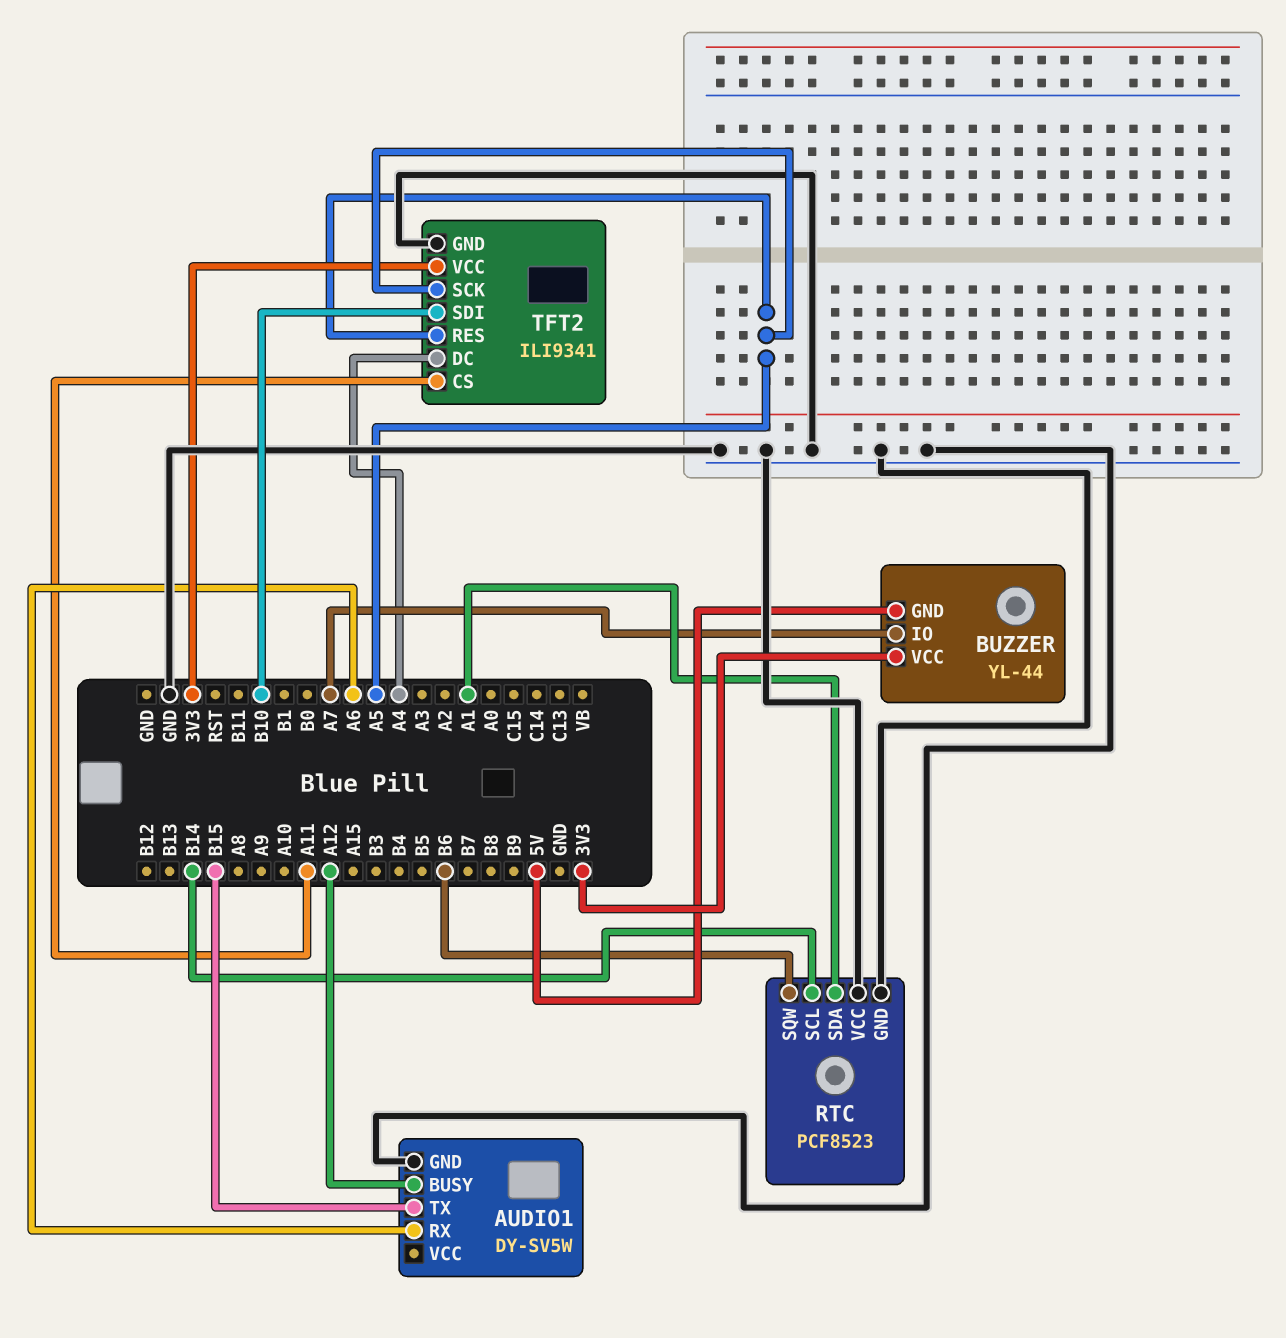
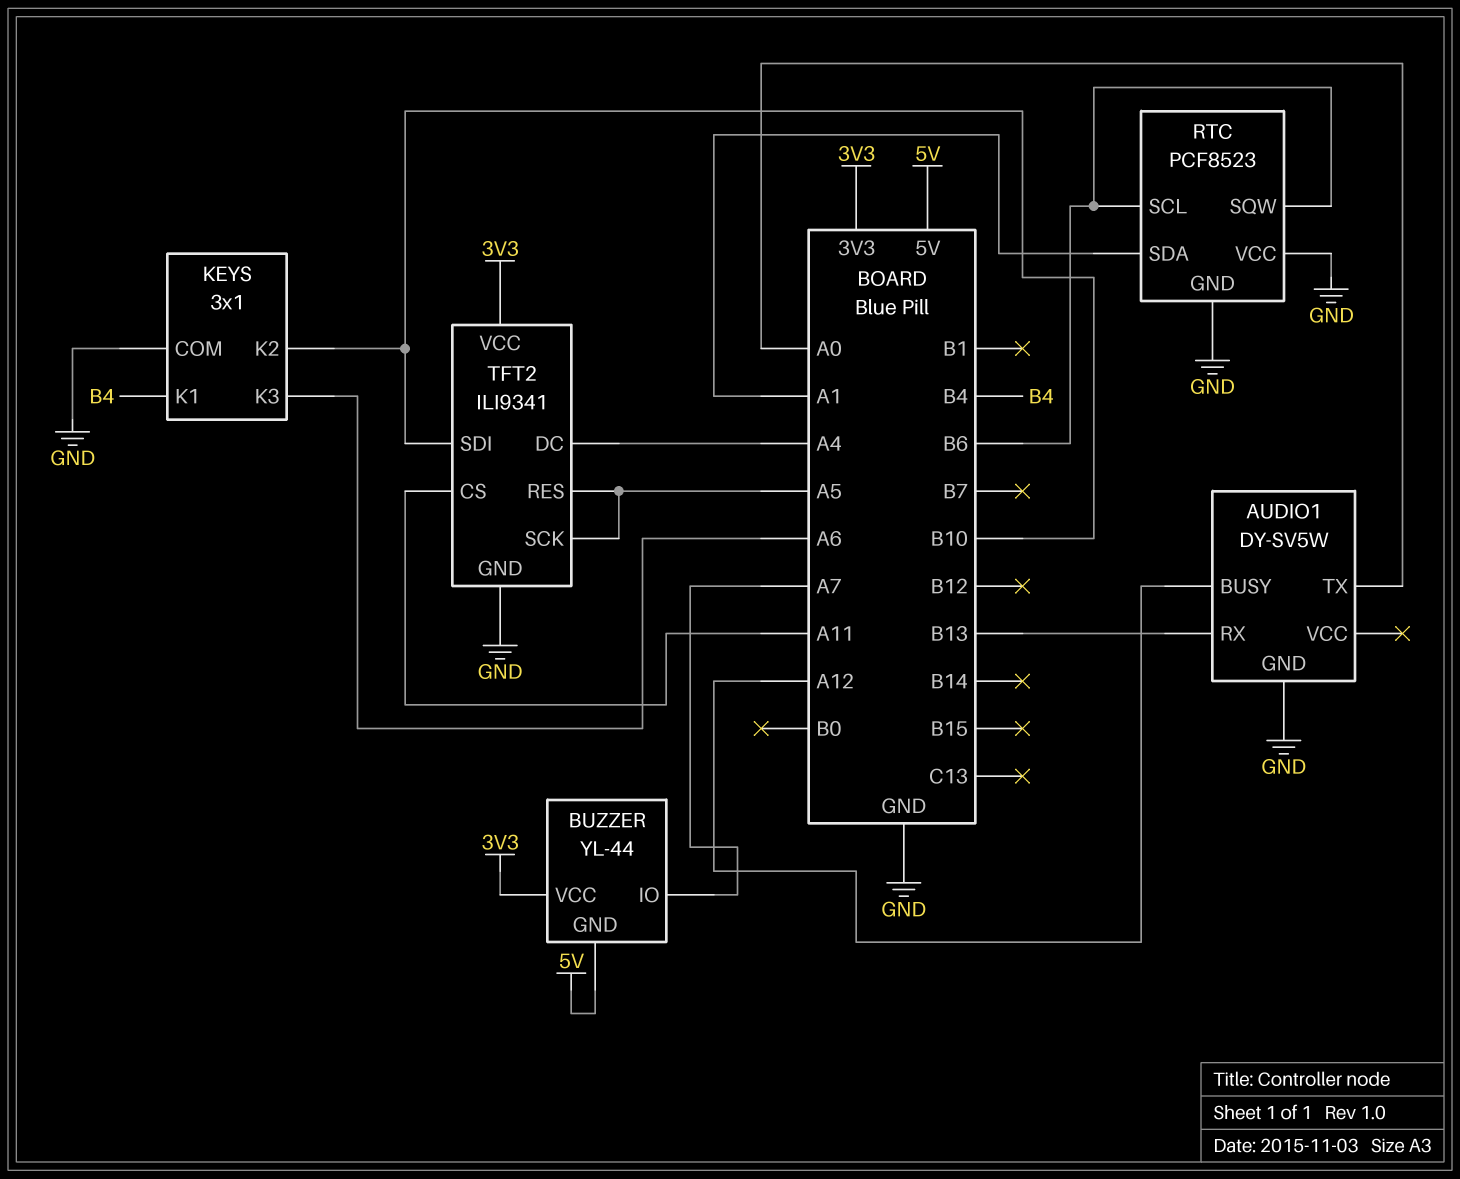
AUDIO1 pin RX: A6 -> B13
AUDIO1 pin TX: B15 -> A0
KEYS: none -> 3x1
KEYS pin COM: none -> GND
KEYS pin K1: none -> B4
KEYS pin K2: none -> B10
KEYS pin K3: none -> A6
RTC pin SCL: B14 -> B6

